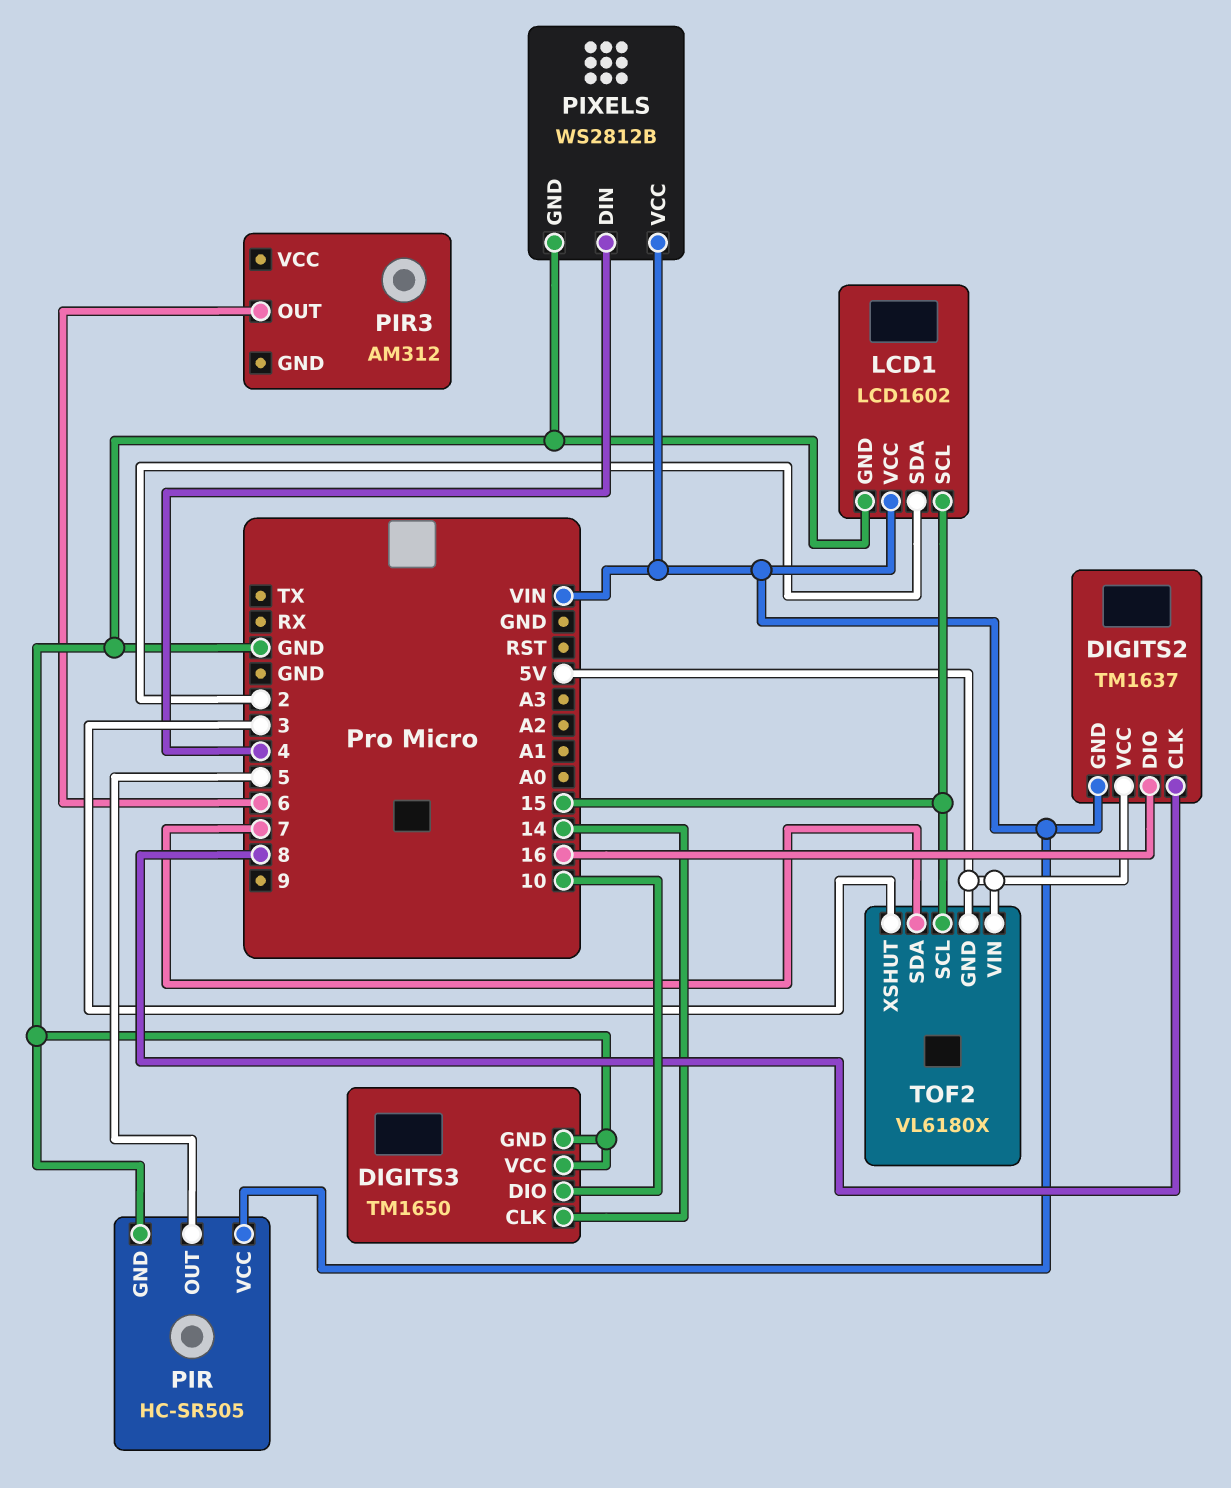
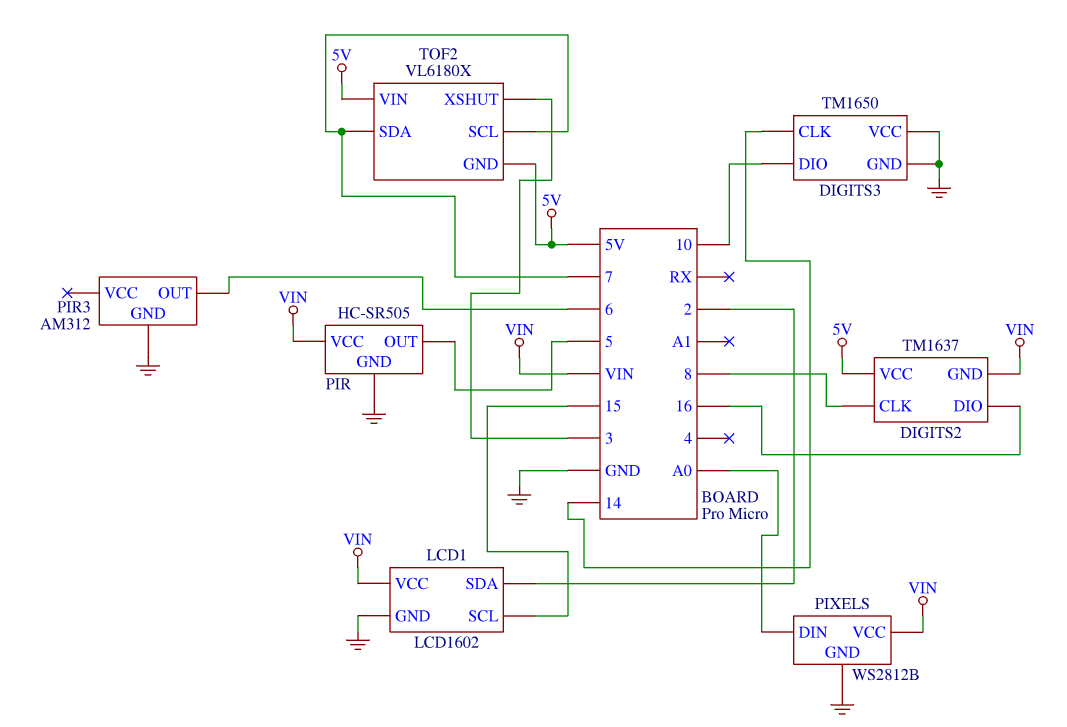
PIR3 pin GND: none -> GND
PIXELS pin DIN: 4 -> A0
TOF2 pin SCL: 15 -> 7

